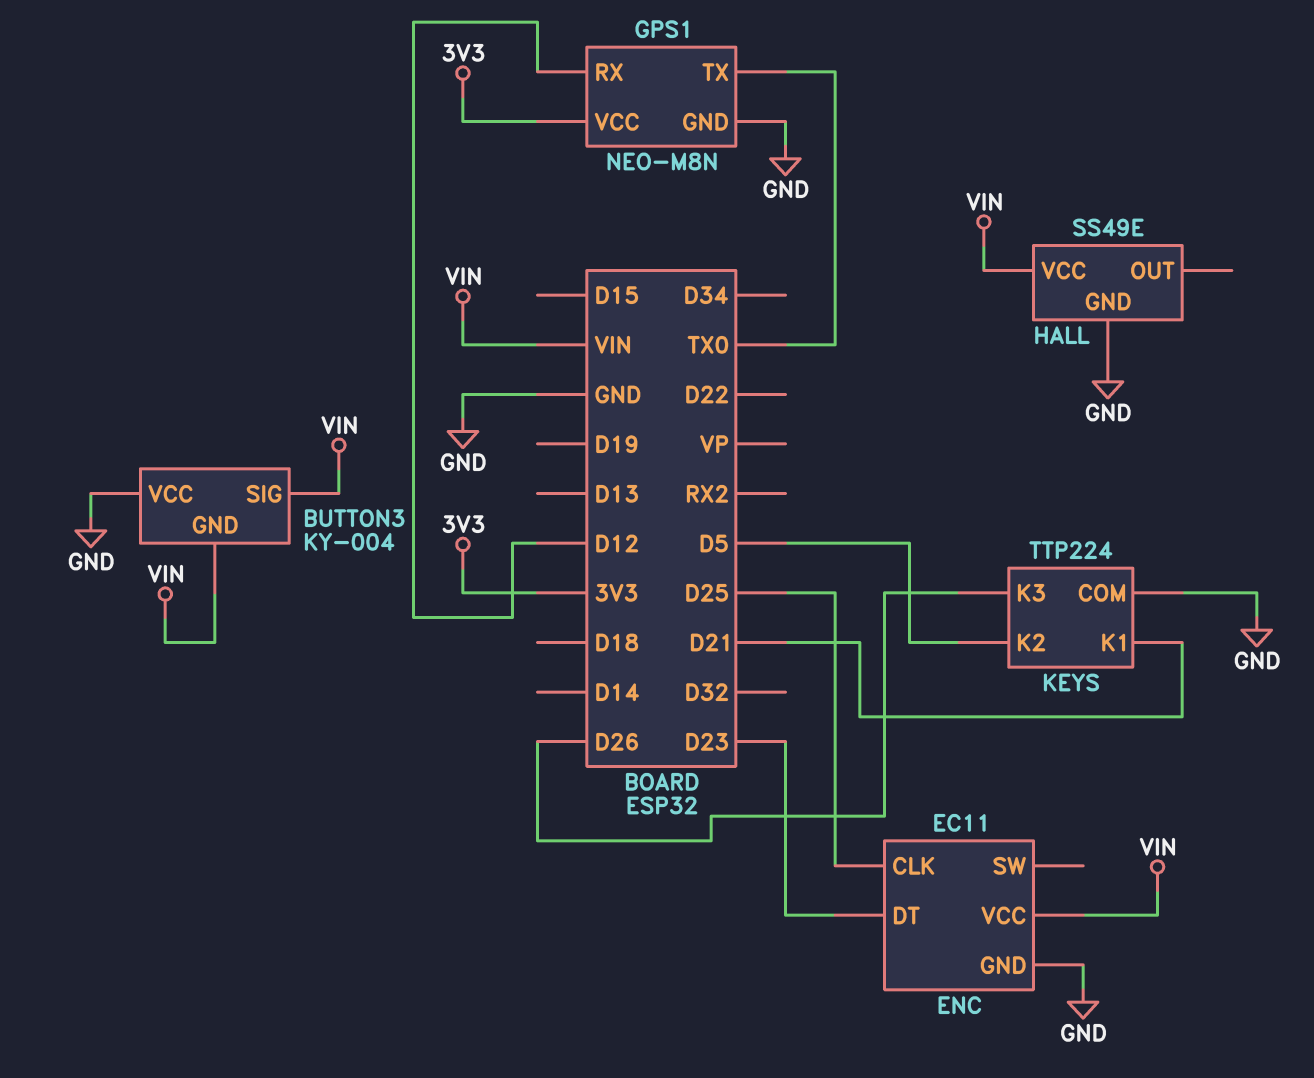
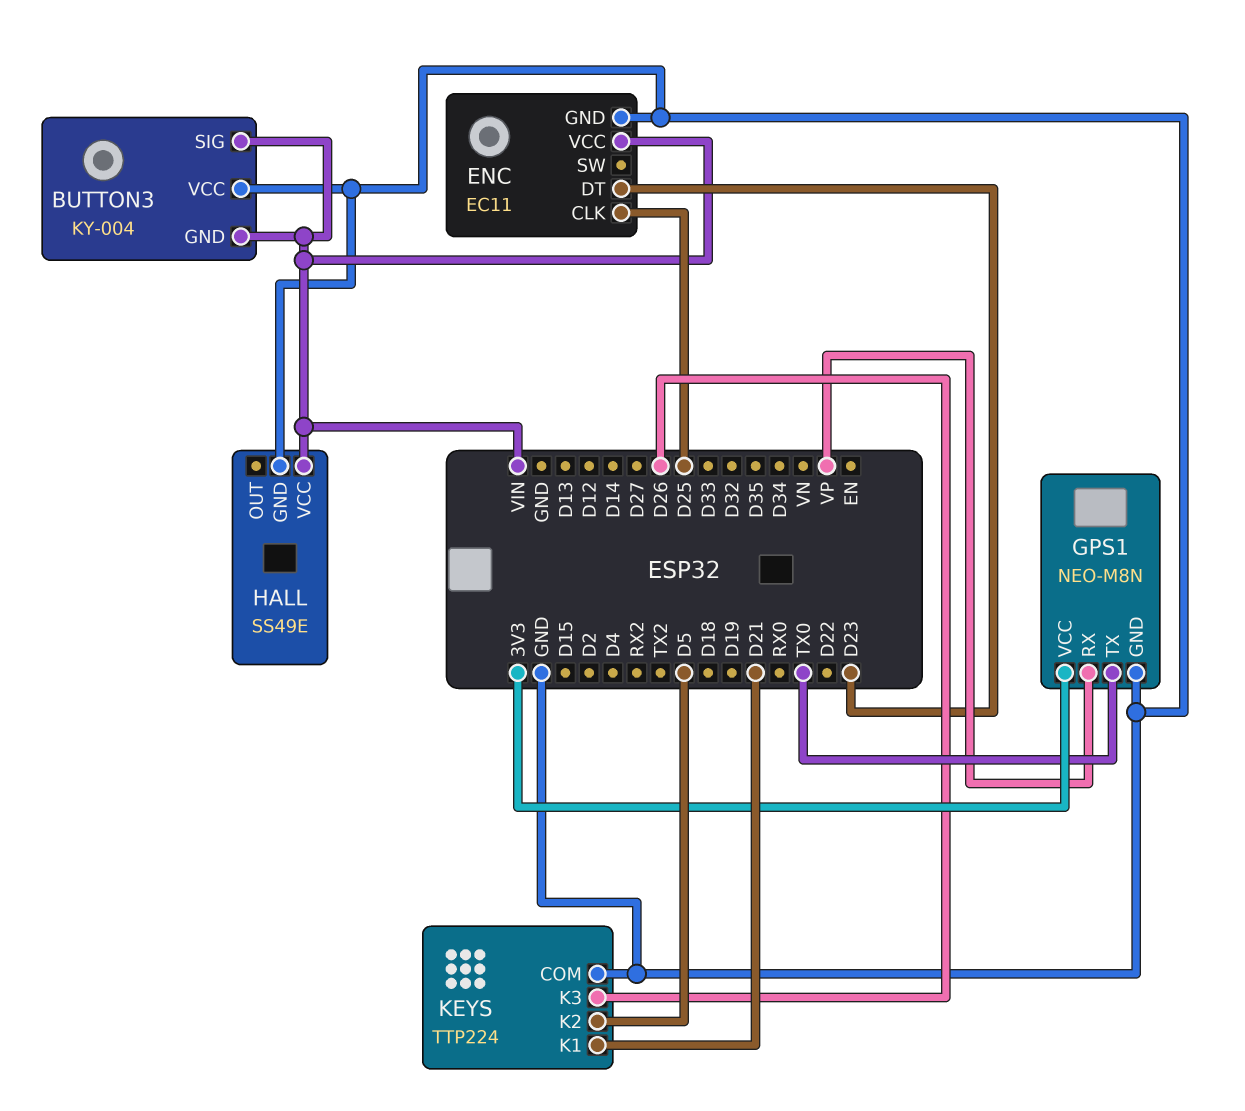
GPS1 pin RX: D12 -> VP

